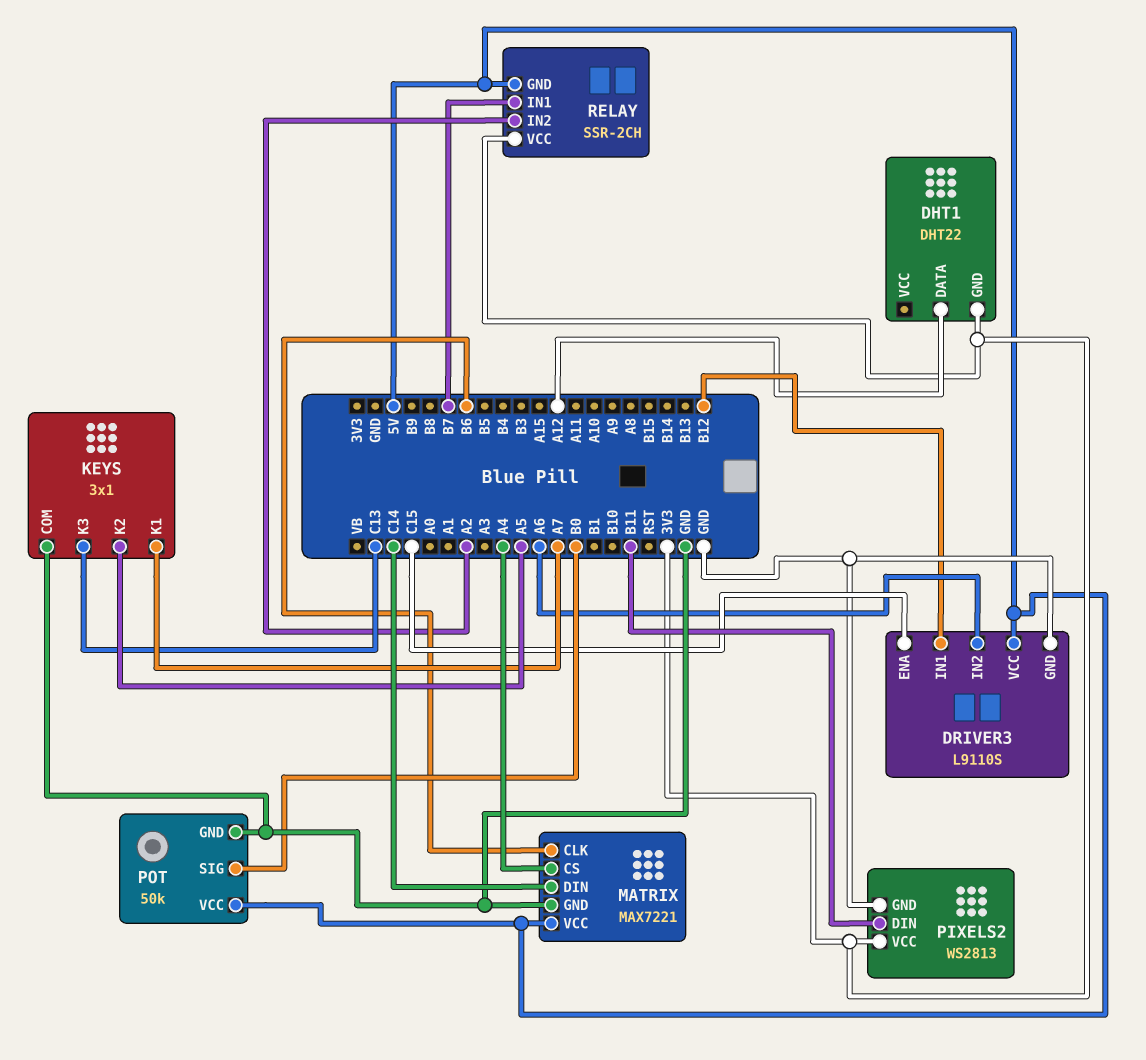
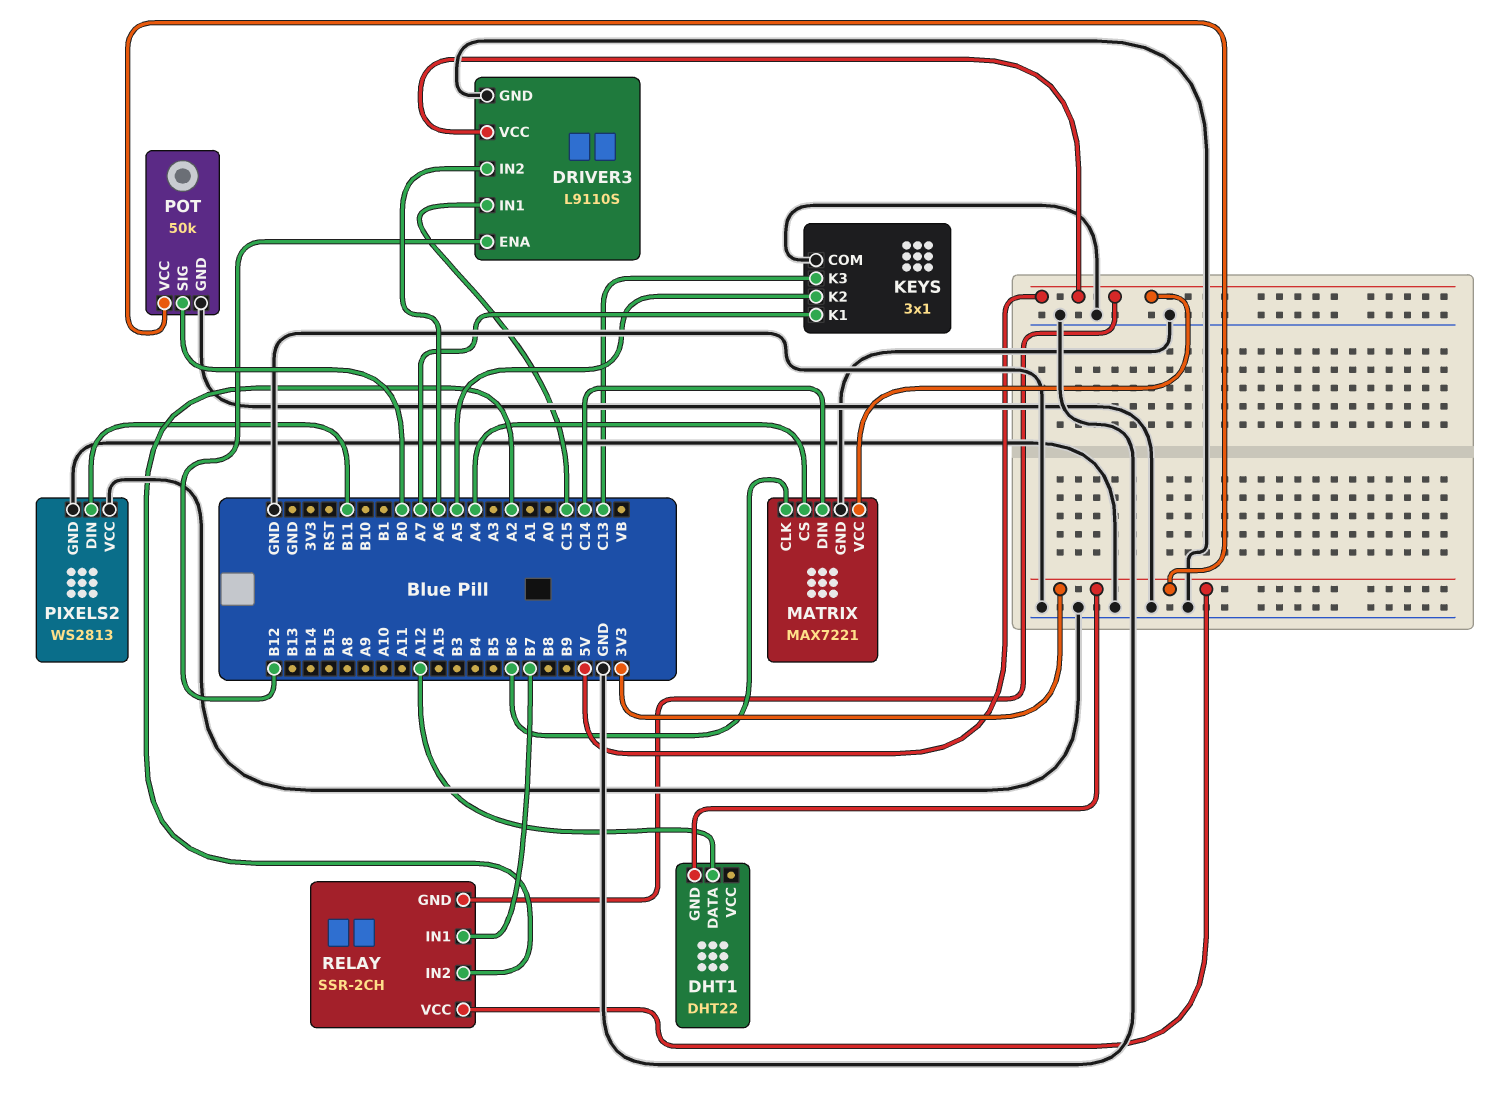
DRIVER3 pin ENA: C15 -> B12
DRIVER3 pin IN1: B12 -> C15
PIXELS2 pin VCC: 3V3 -> GND
POT pin VCC: 5V -> 3V3

